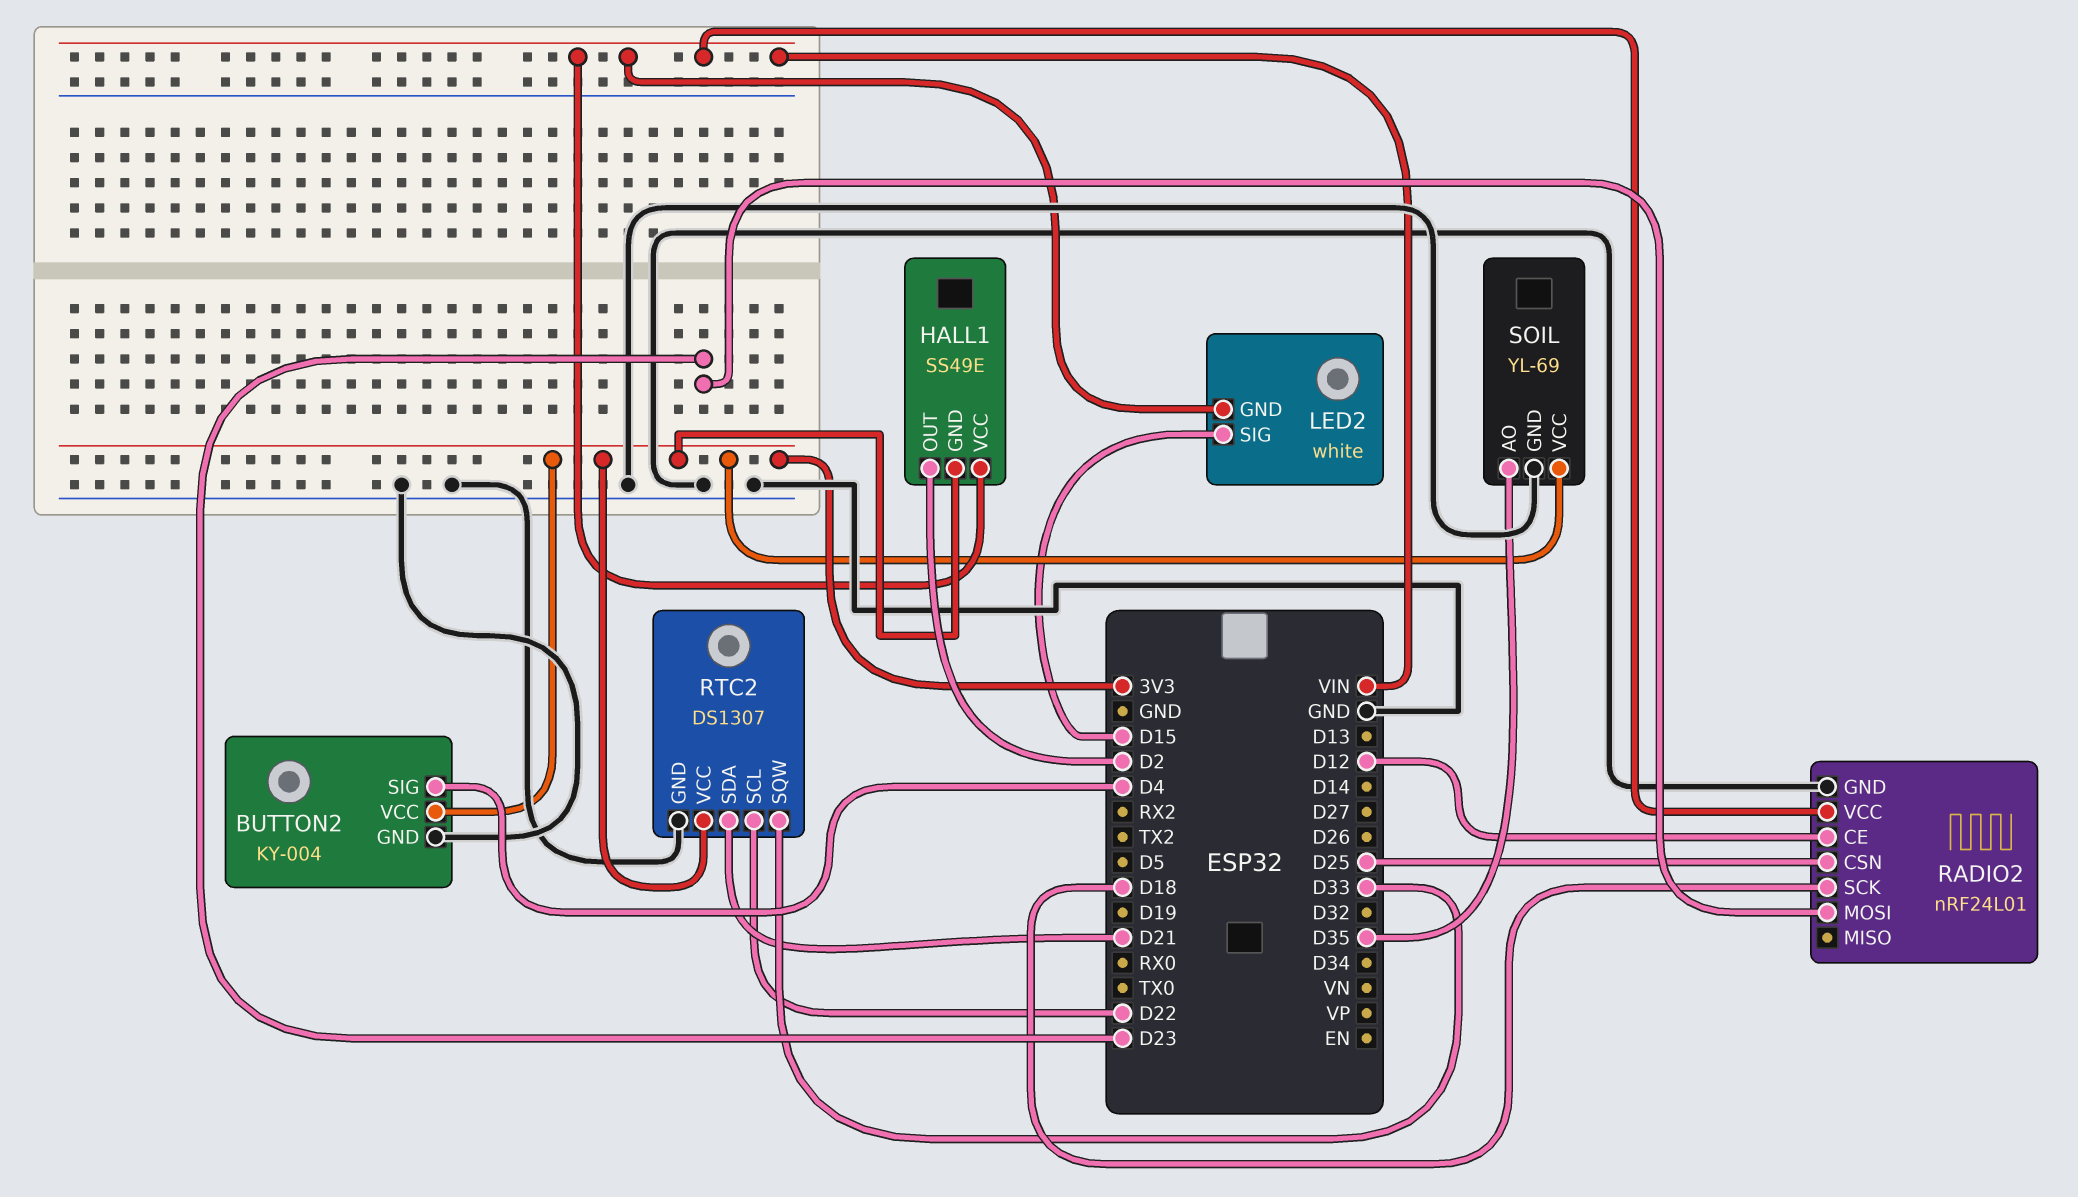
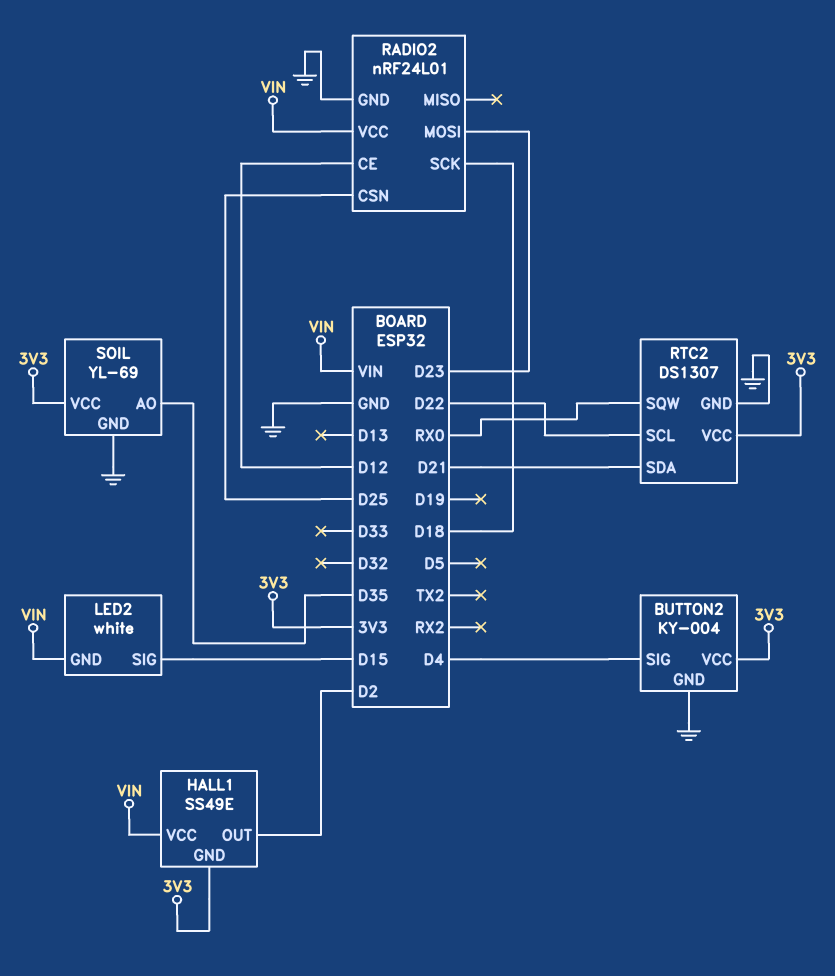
RTC2 pin SQW: D33 -> RX0

